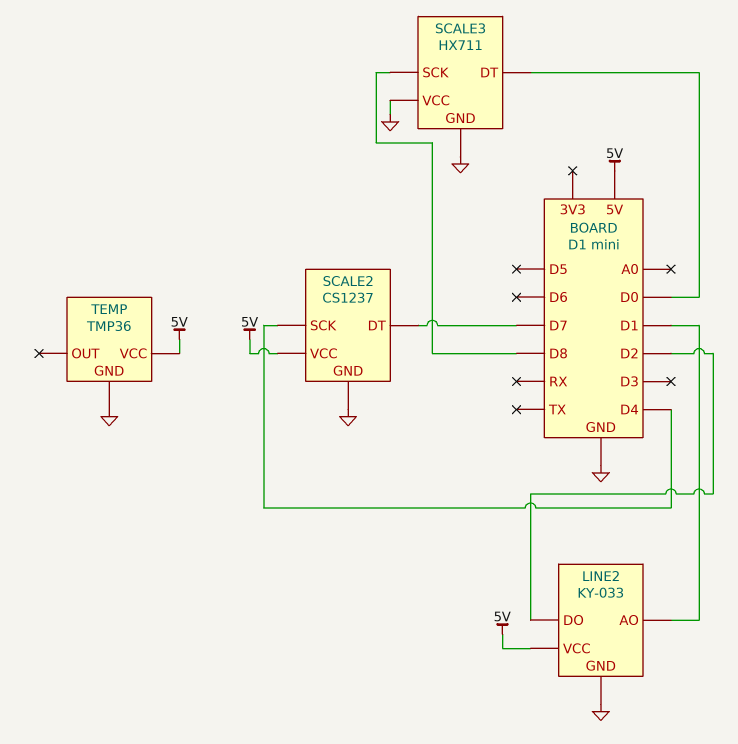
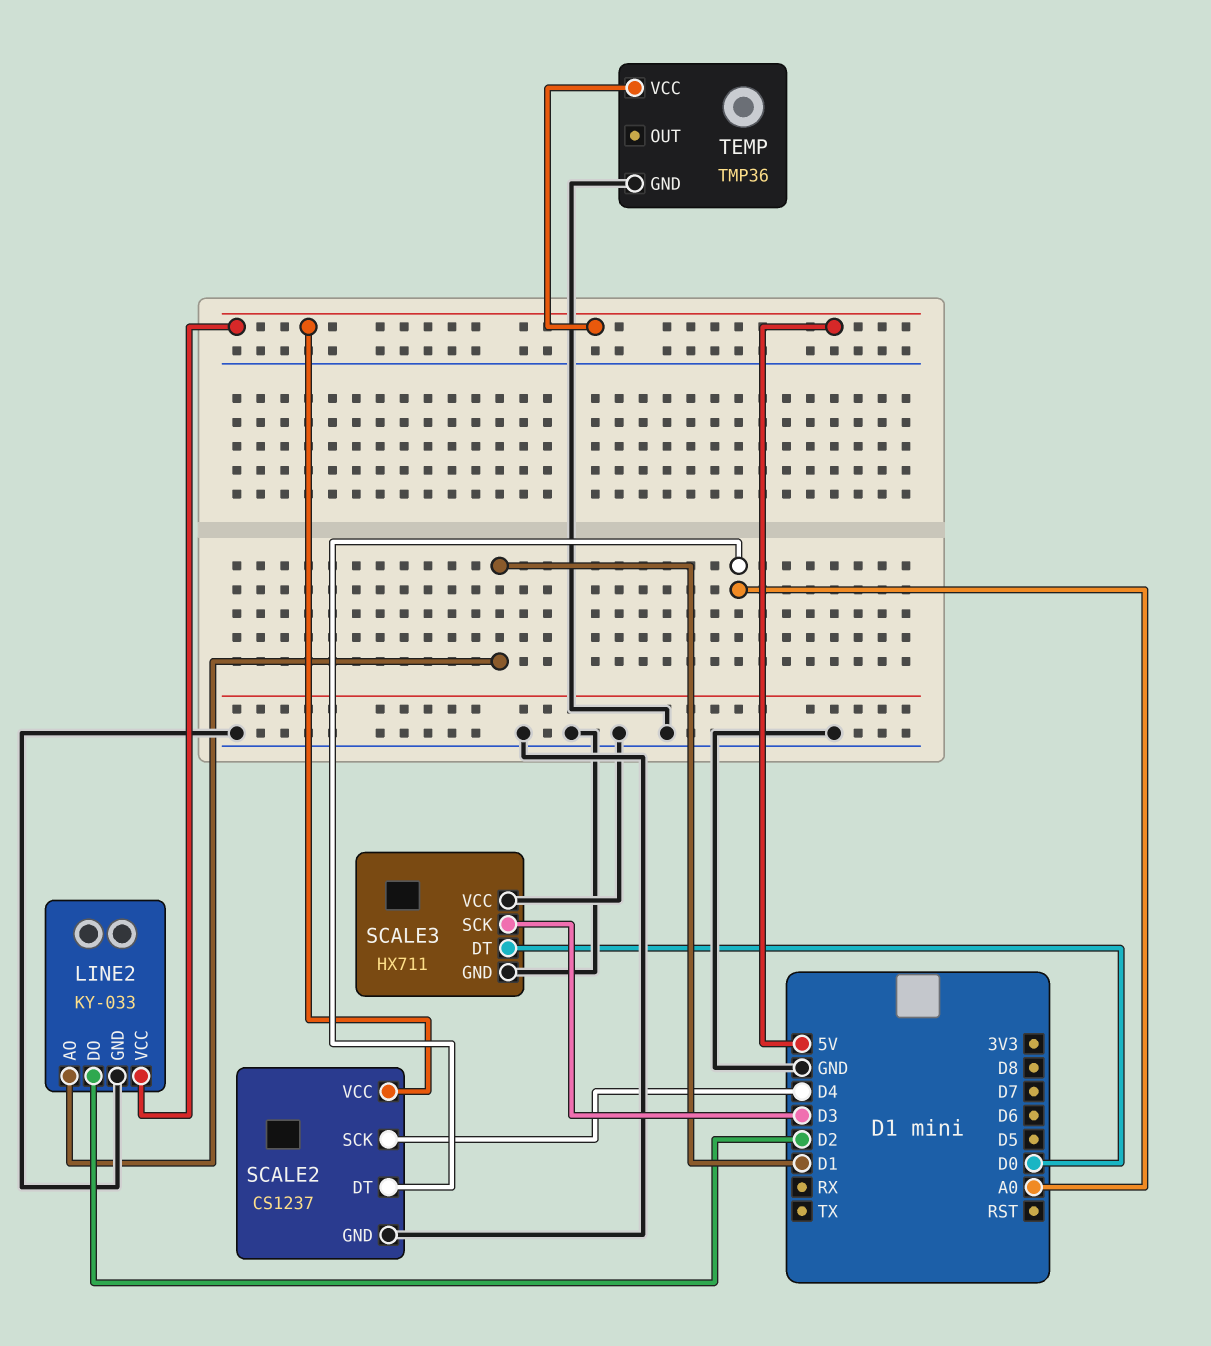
SCALE2 pin DT: D7 -> A0
SCALE3 pin SCK: D8 -> D3

